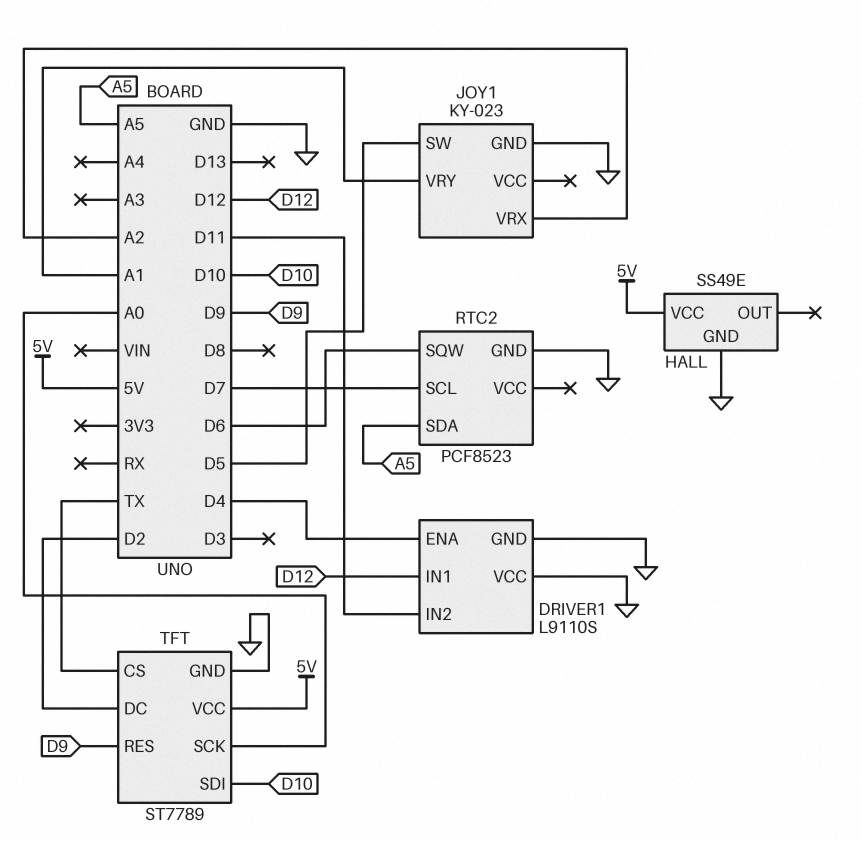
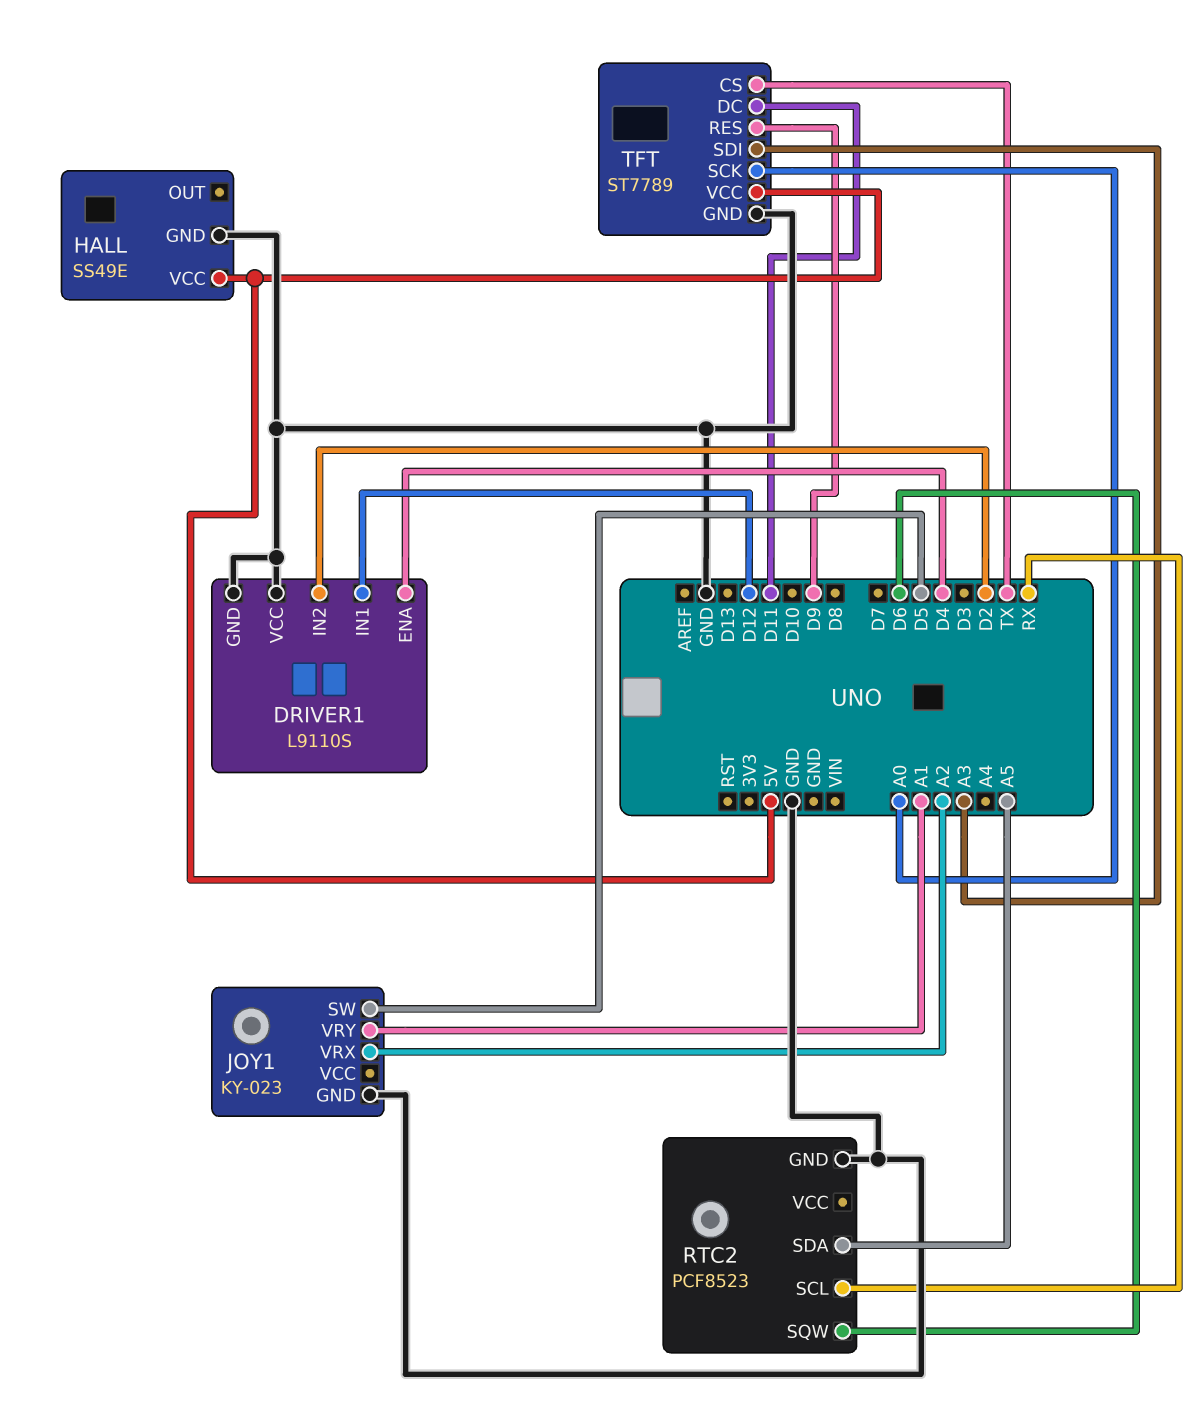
DRIVER1 pin IN2: D11 -> D2
RTC2 pin SCL: D7 -> RX
TFT pin DC: D2 -> D11
TFT pin SDI: D10 -> A3

